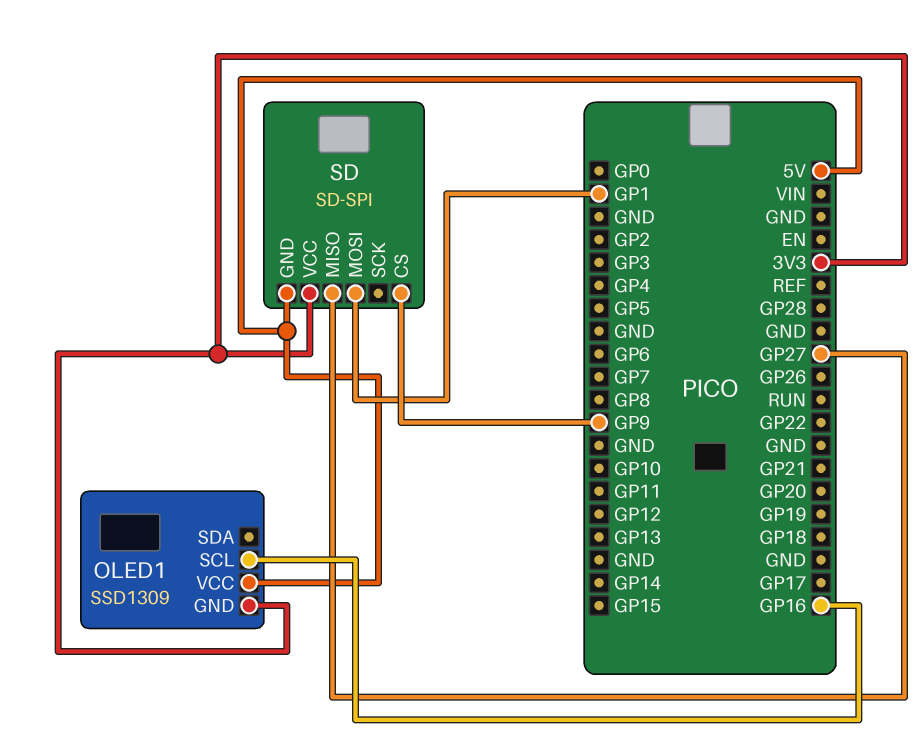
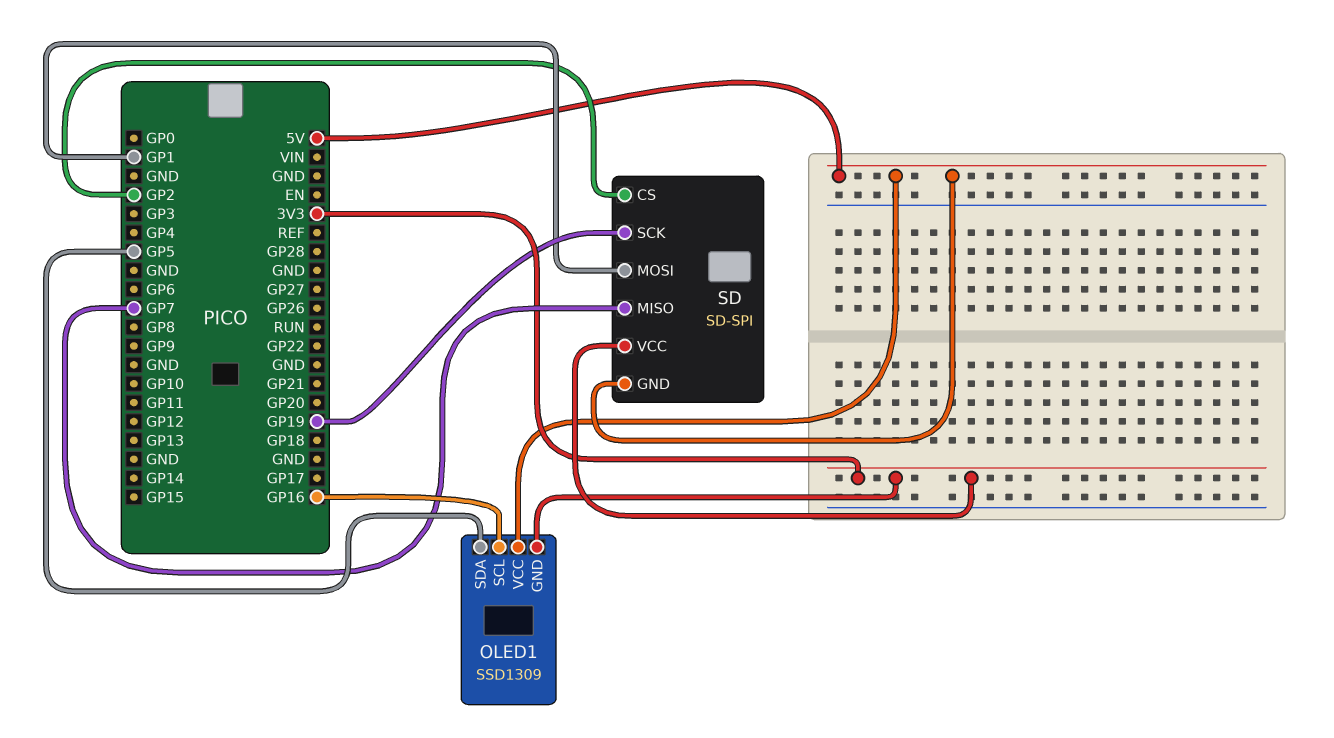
OLED1 pin SDA: none -> GP5
SD pin CS: GP9 -> GP2
SD pin MISO: GP27 -> GP7
SD pin SCK: none -> GP19

